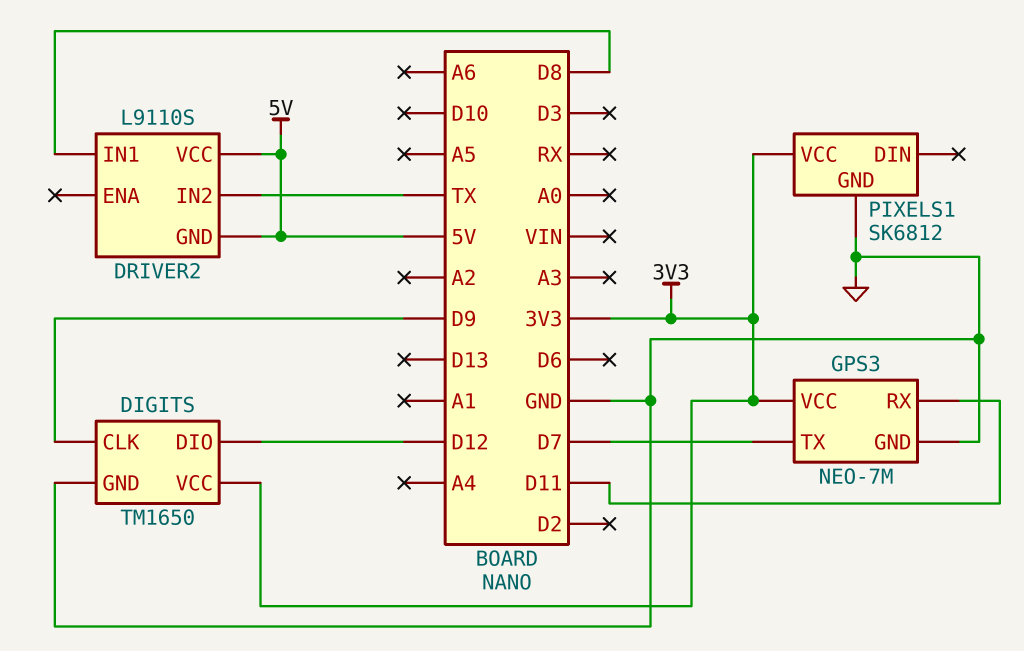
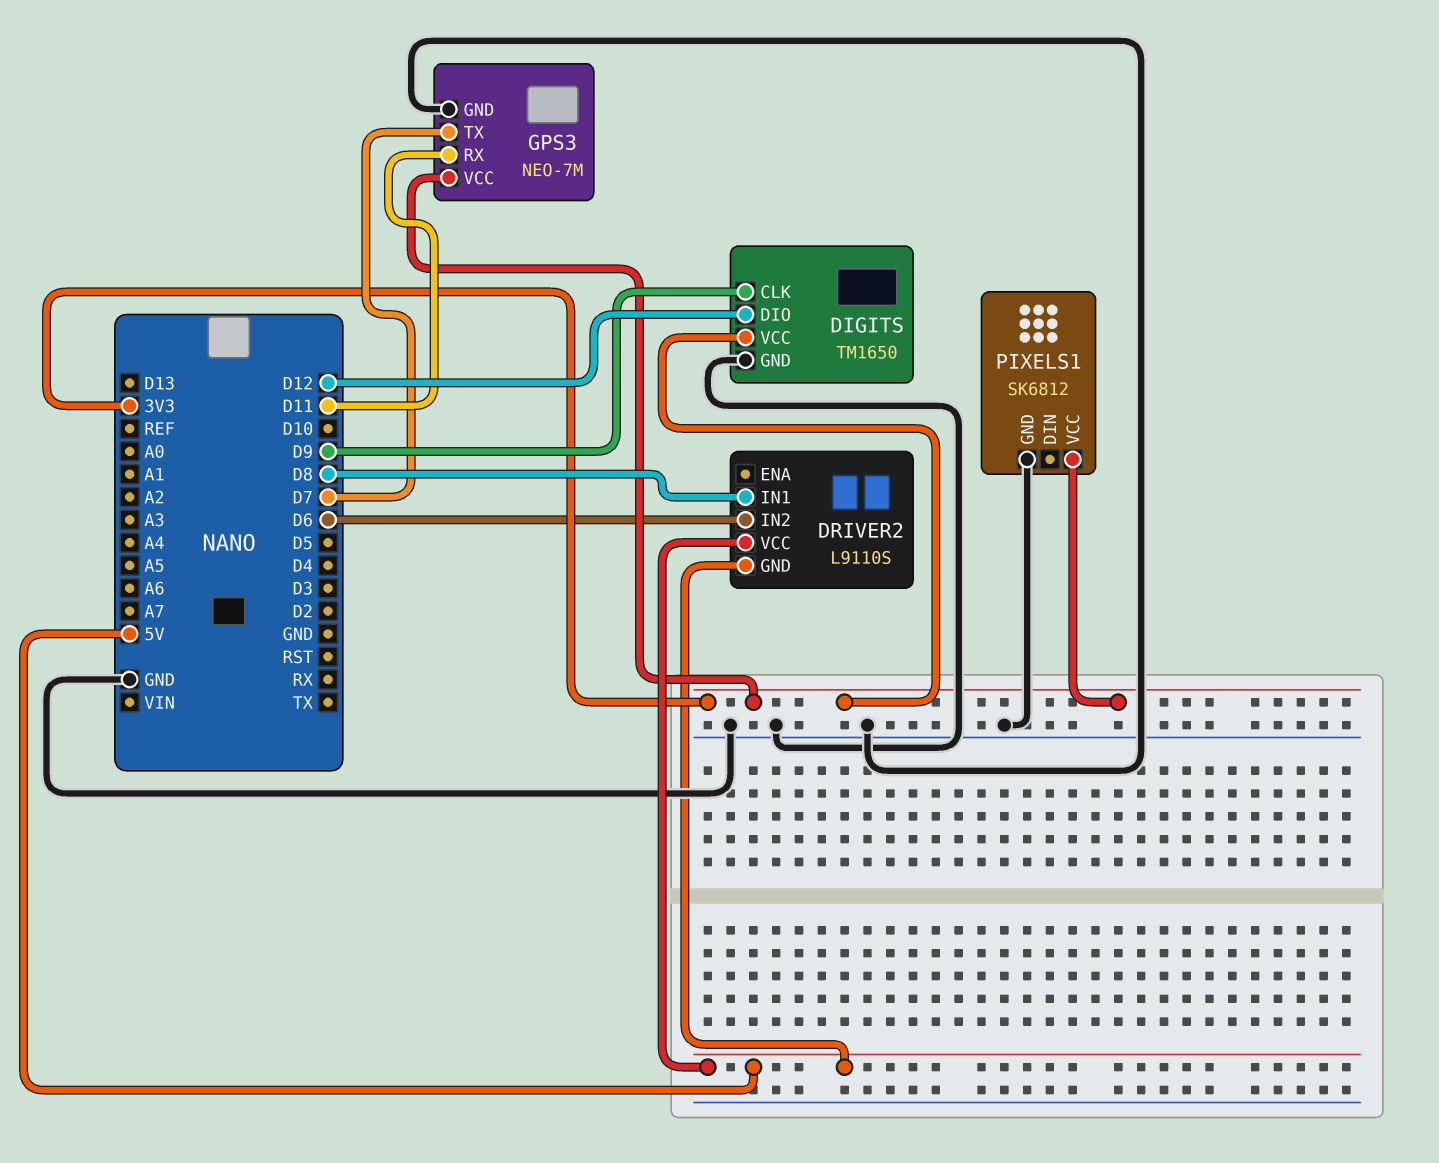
DRIVER2 pin IN2: TX -> D6

